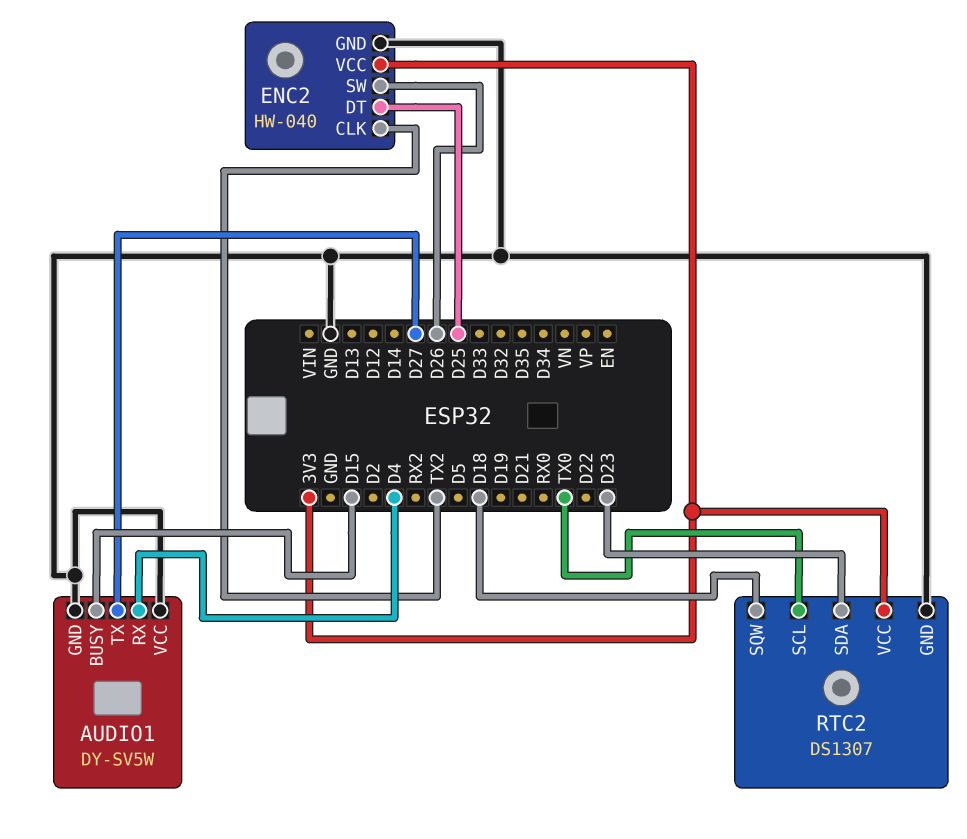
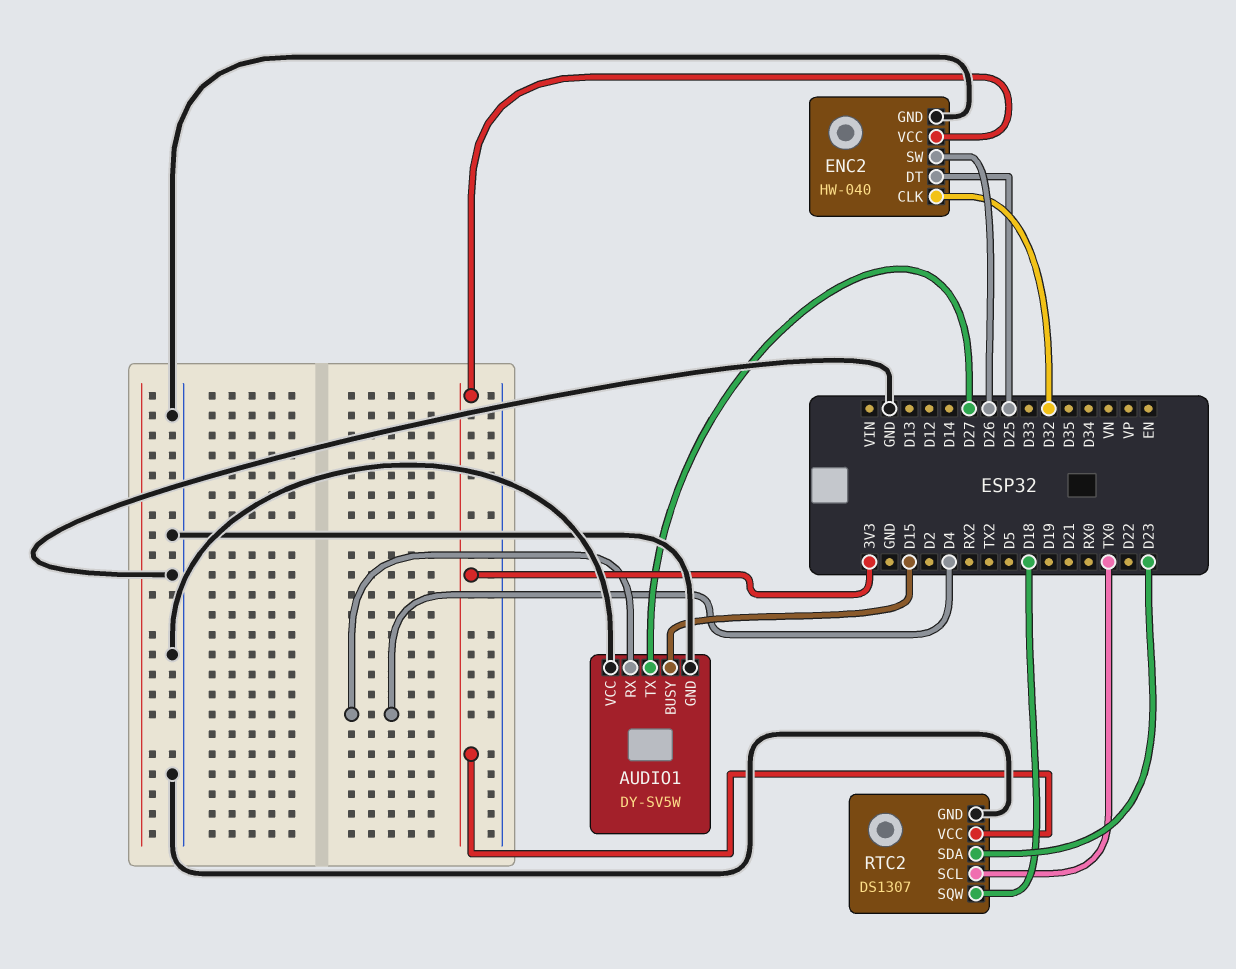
ENC2 pin CLK: TX2 -> D32

